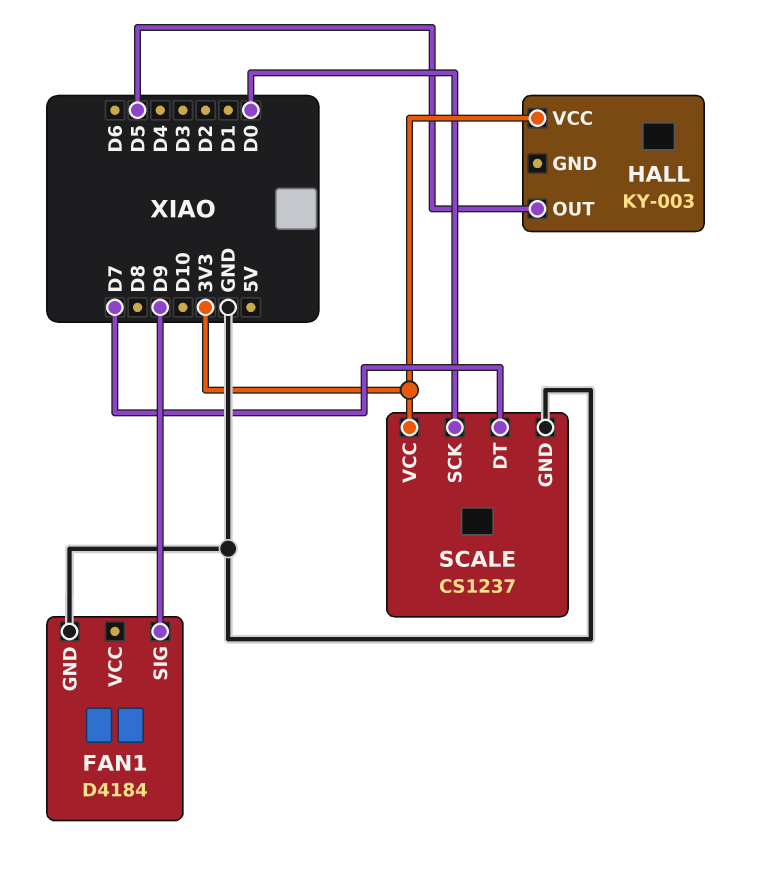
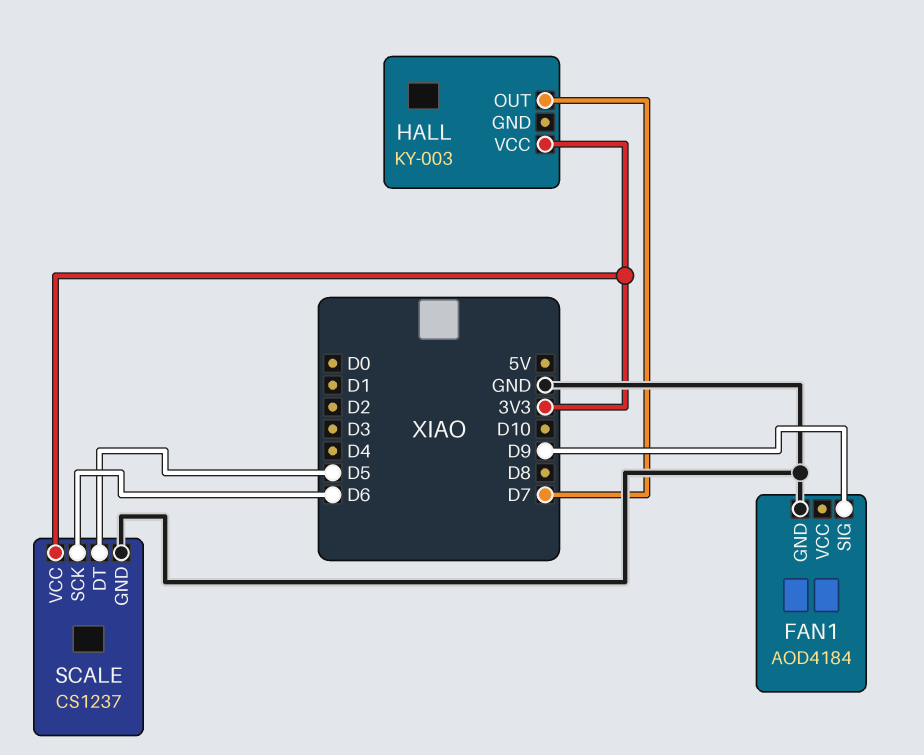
FAN1: D4184 -> AOD4184
HALL pin OUT: D5 -> D7
SCALE pin DT: D7 -> D5
SCALE pin SCK: D0 -> D6

